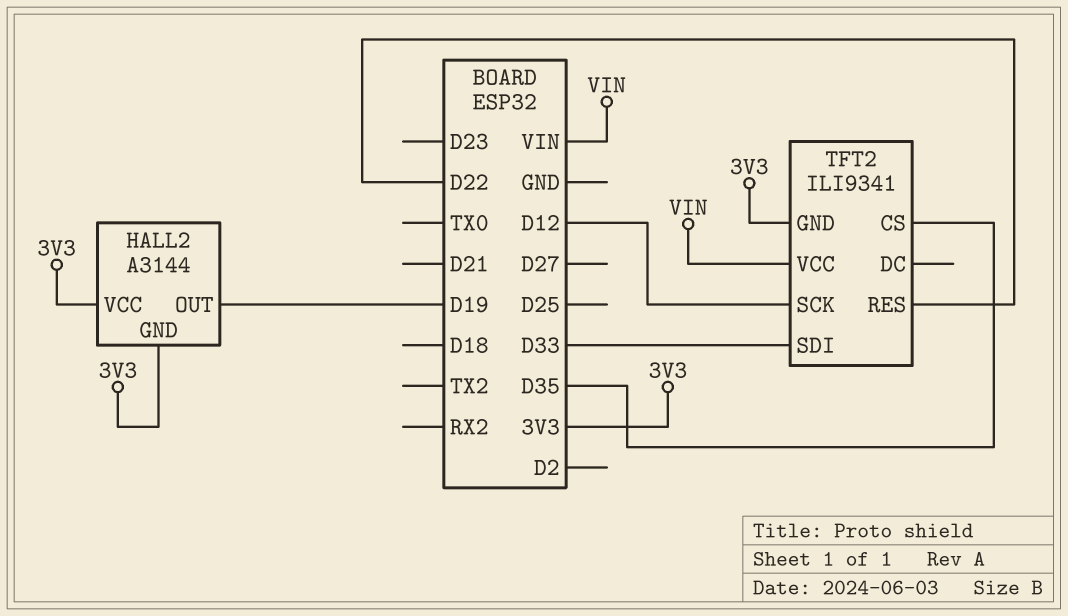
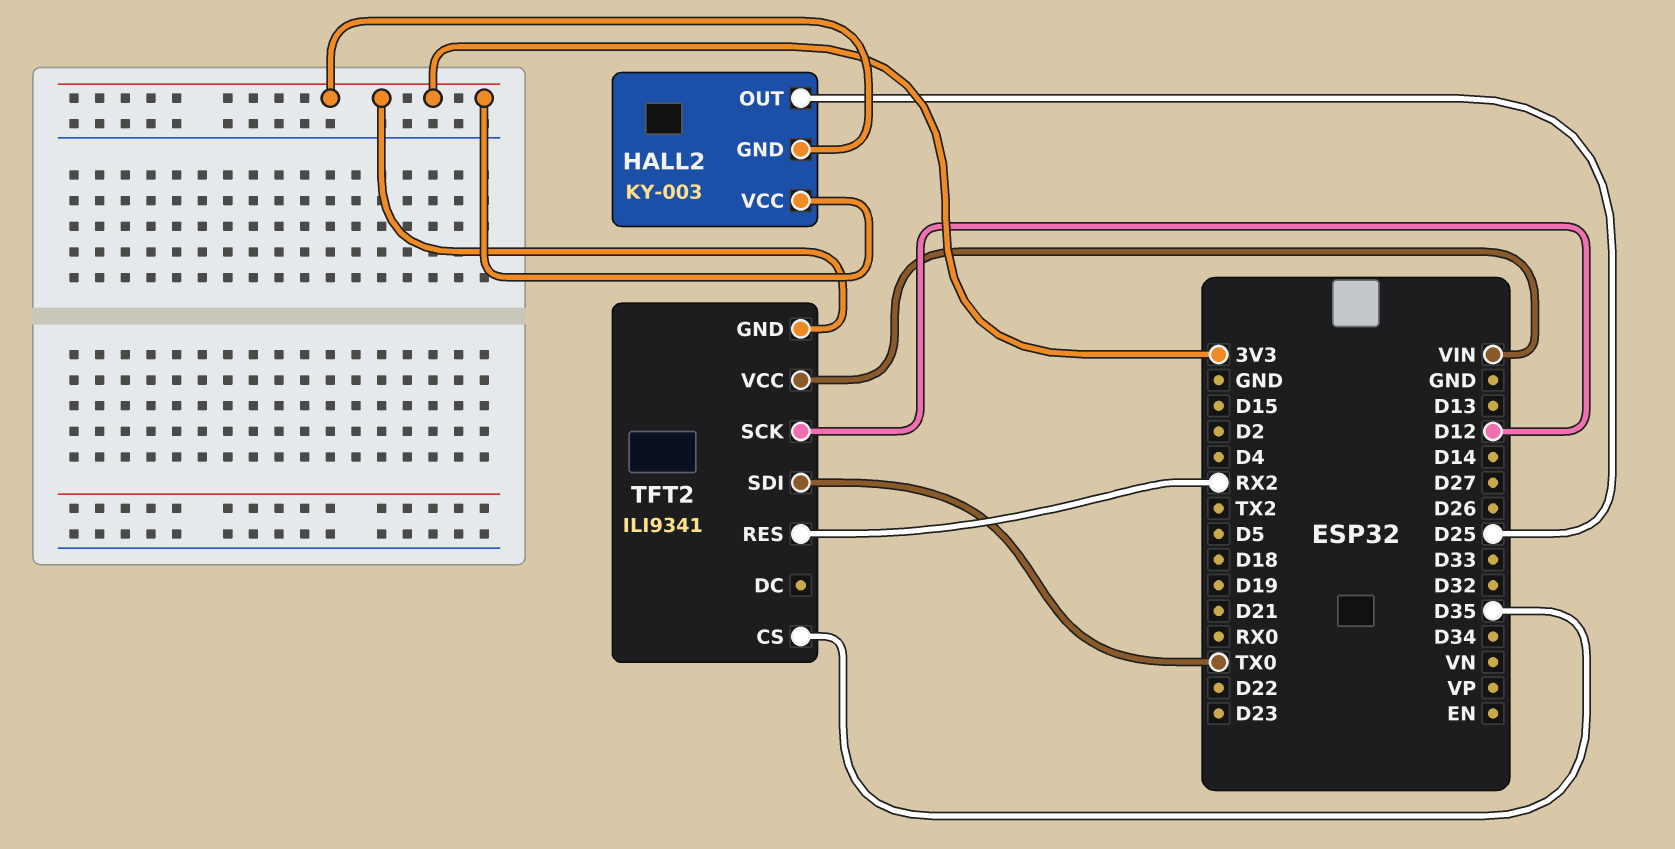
HALL2: A3144 -> KY-003
HALL2 pin OUT: D19 -> D25
TFT2 pin RES: D22 -> RX2
TFT2 pin SDI: D33 -> TX0

